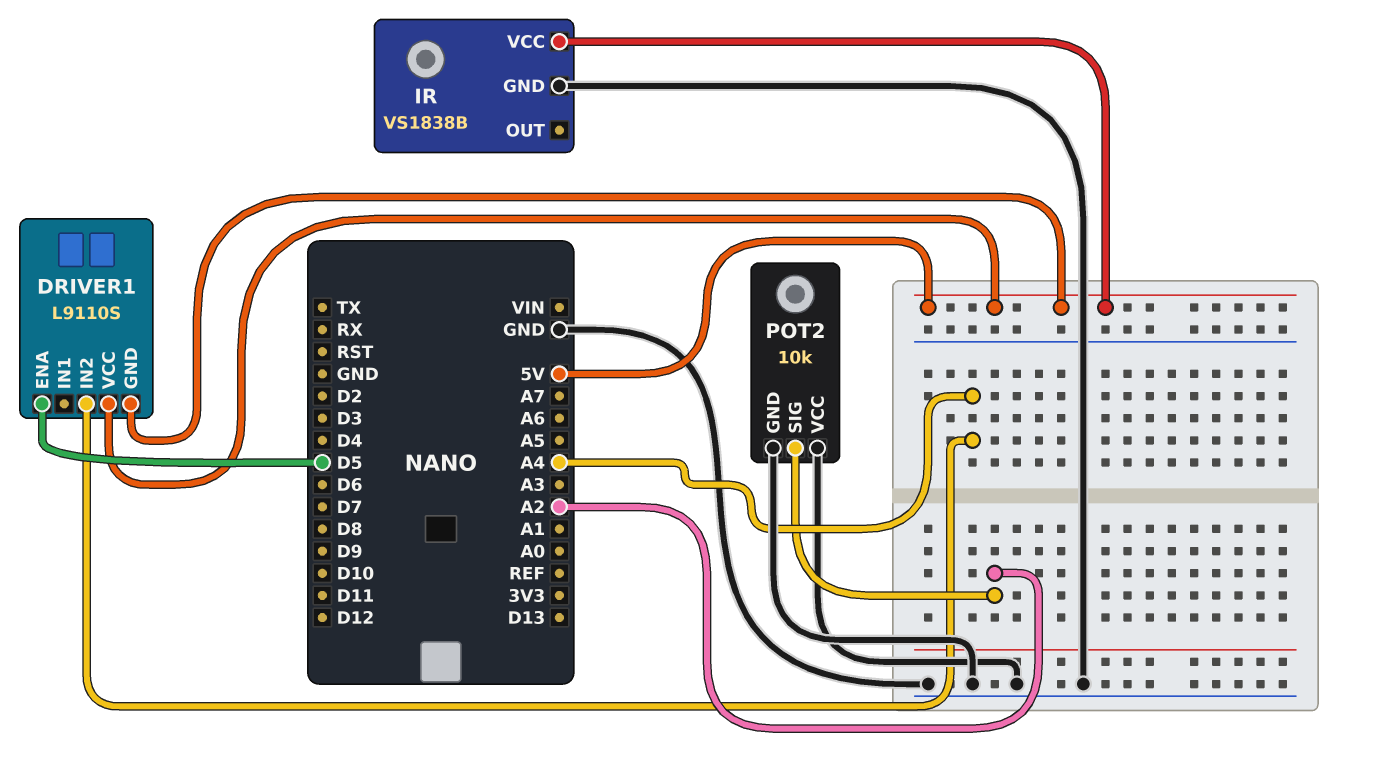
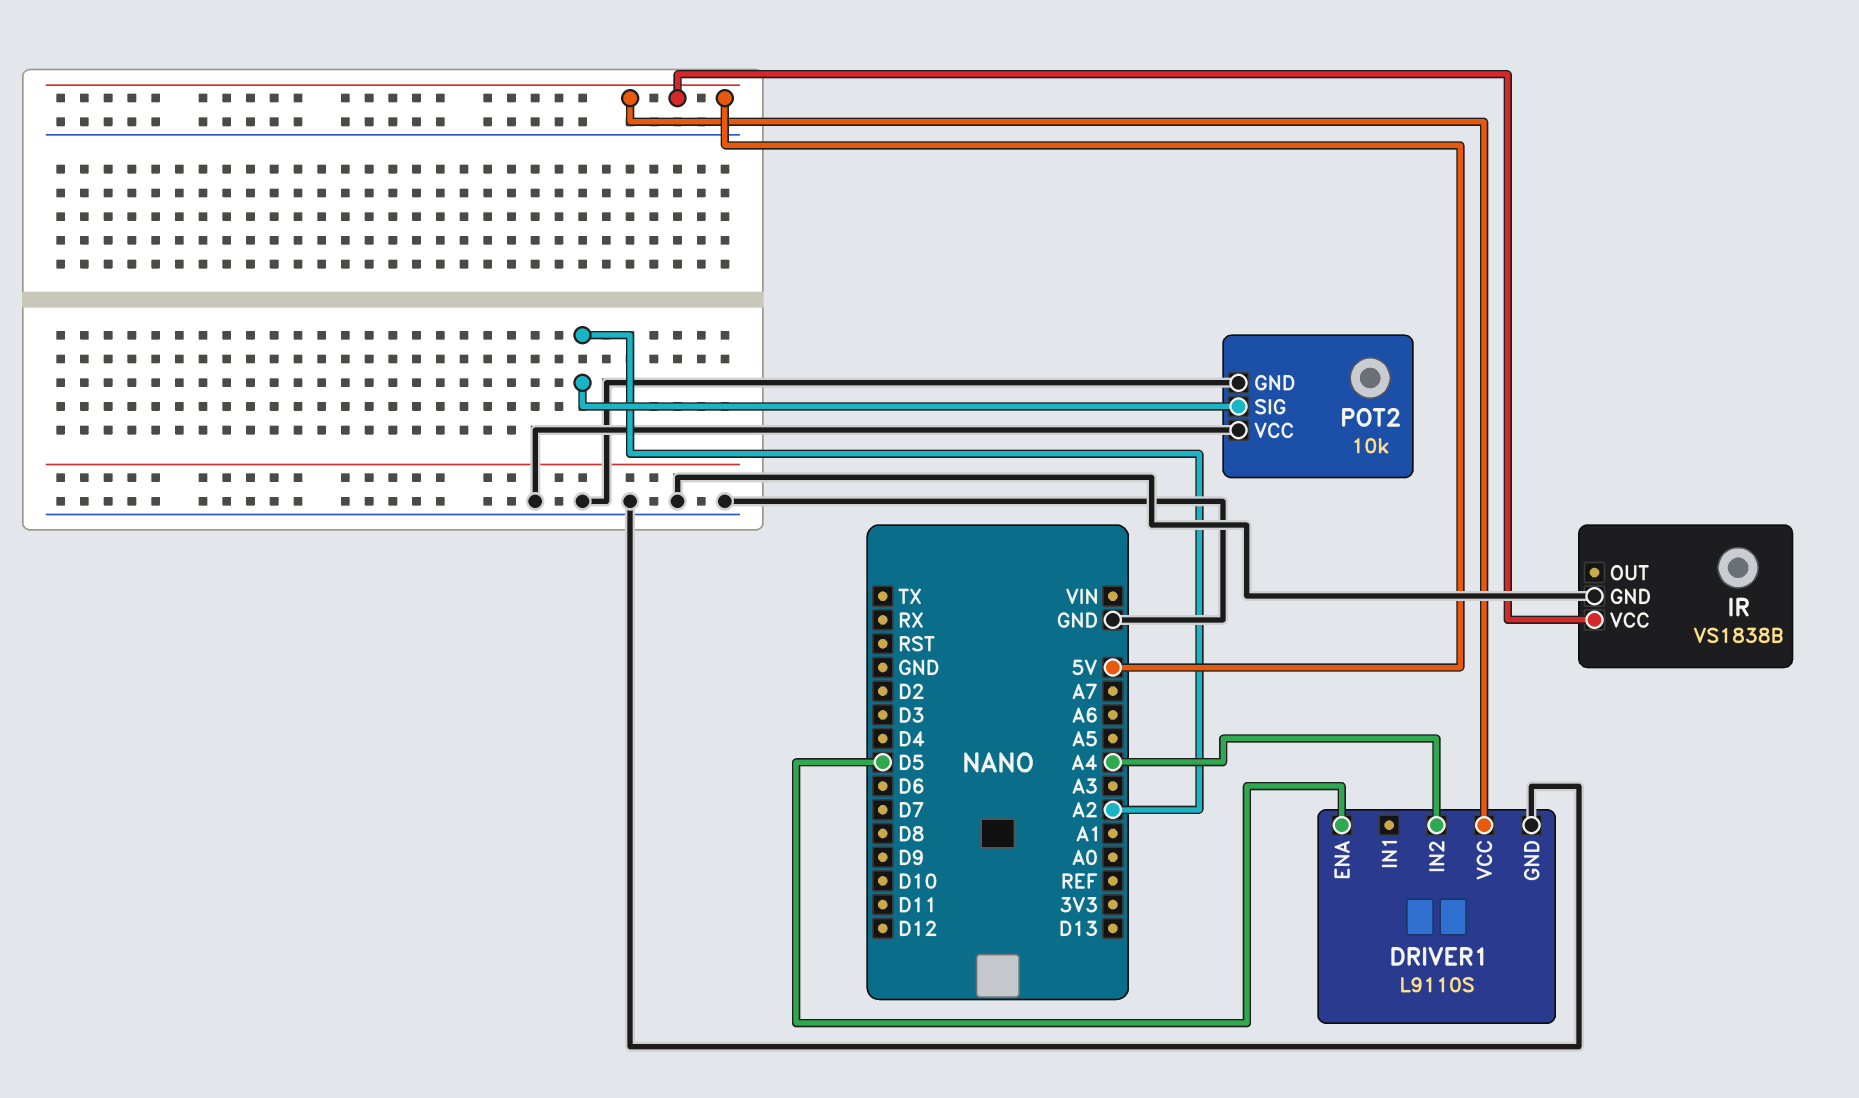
DRIVER1 pin GND: 5V -> GND

